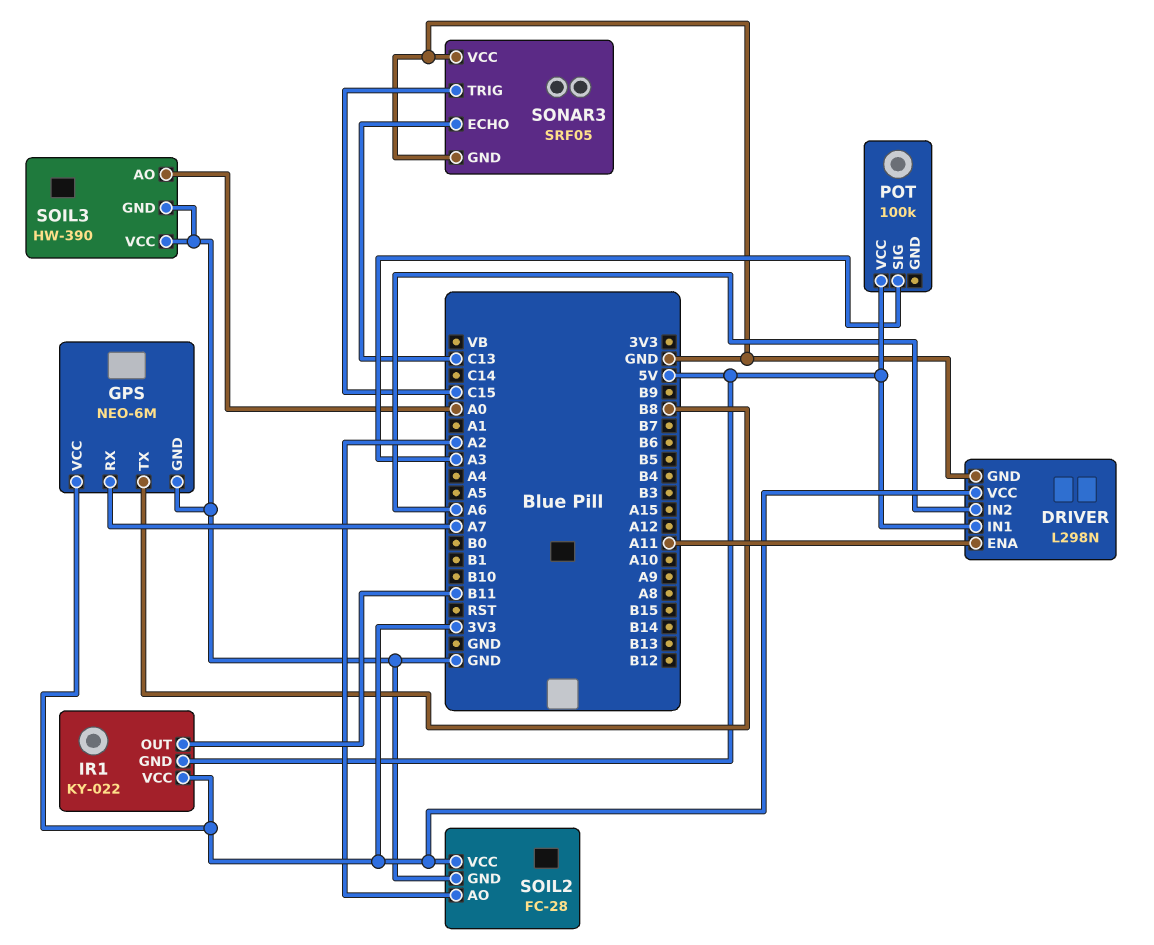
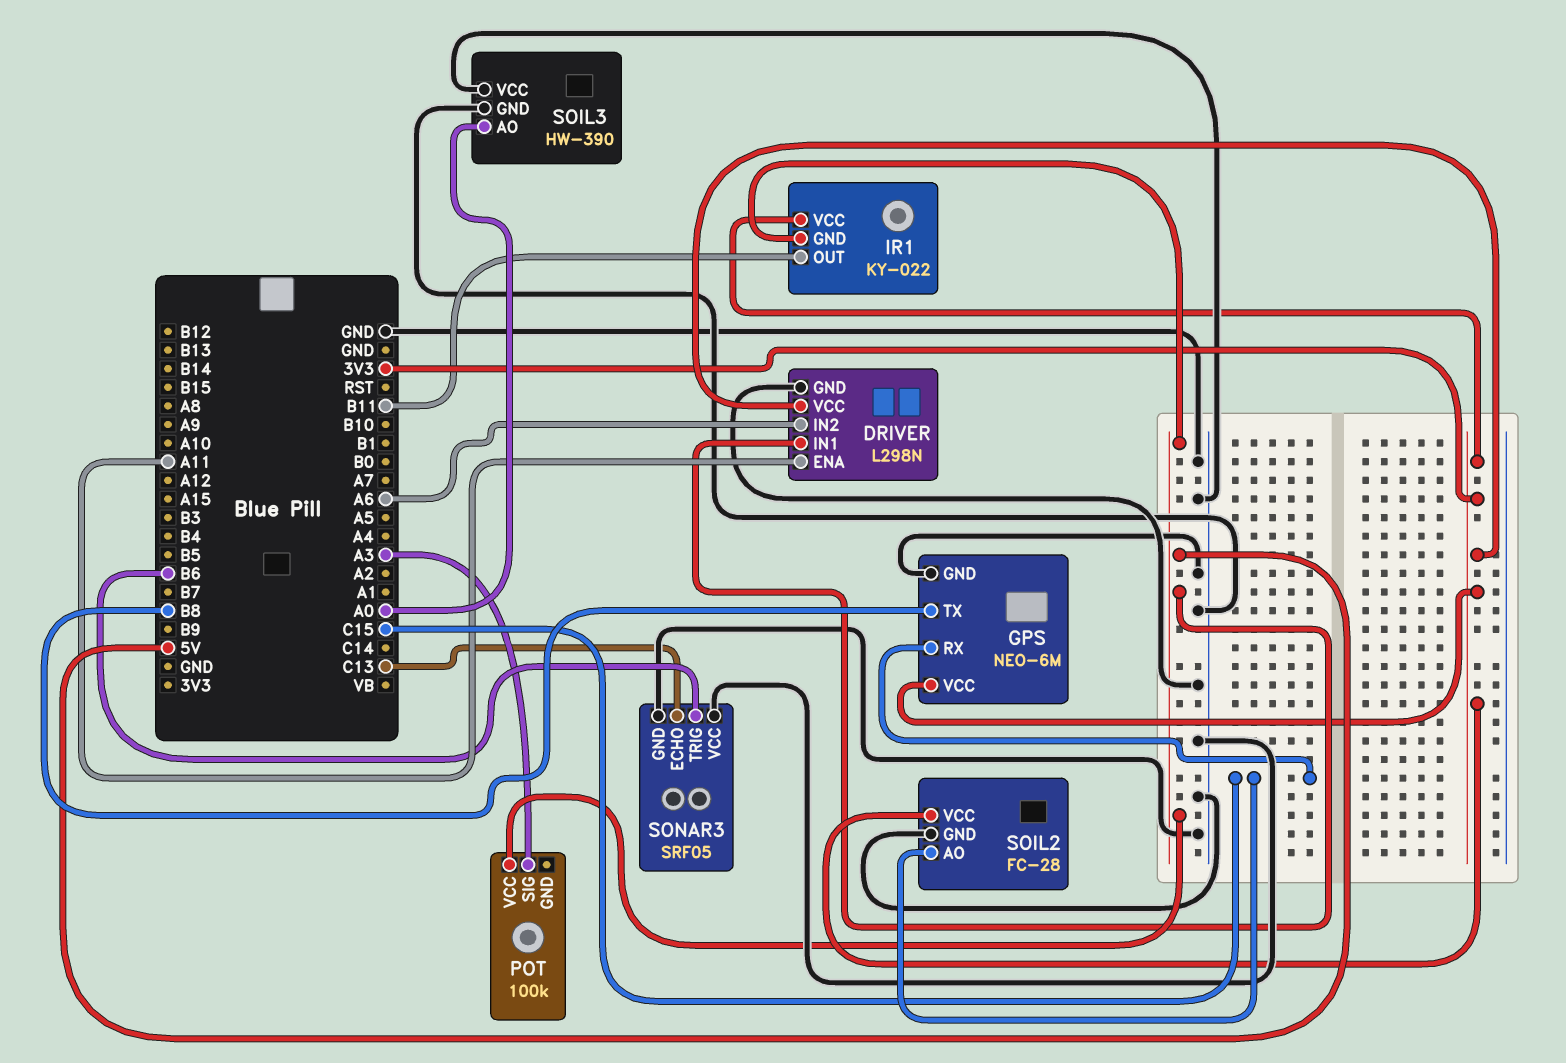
GPS pin RX: A7 -> C15
SOIL2 pin AO: A2 -> C15
SONAR3 pin TRIG: C15 -> B6

